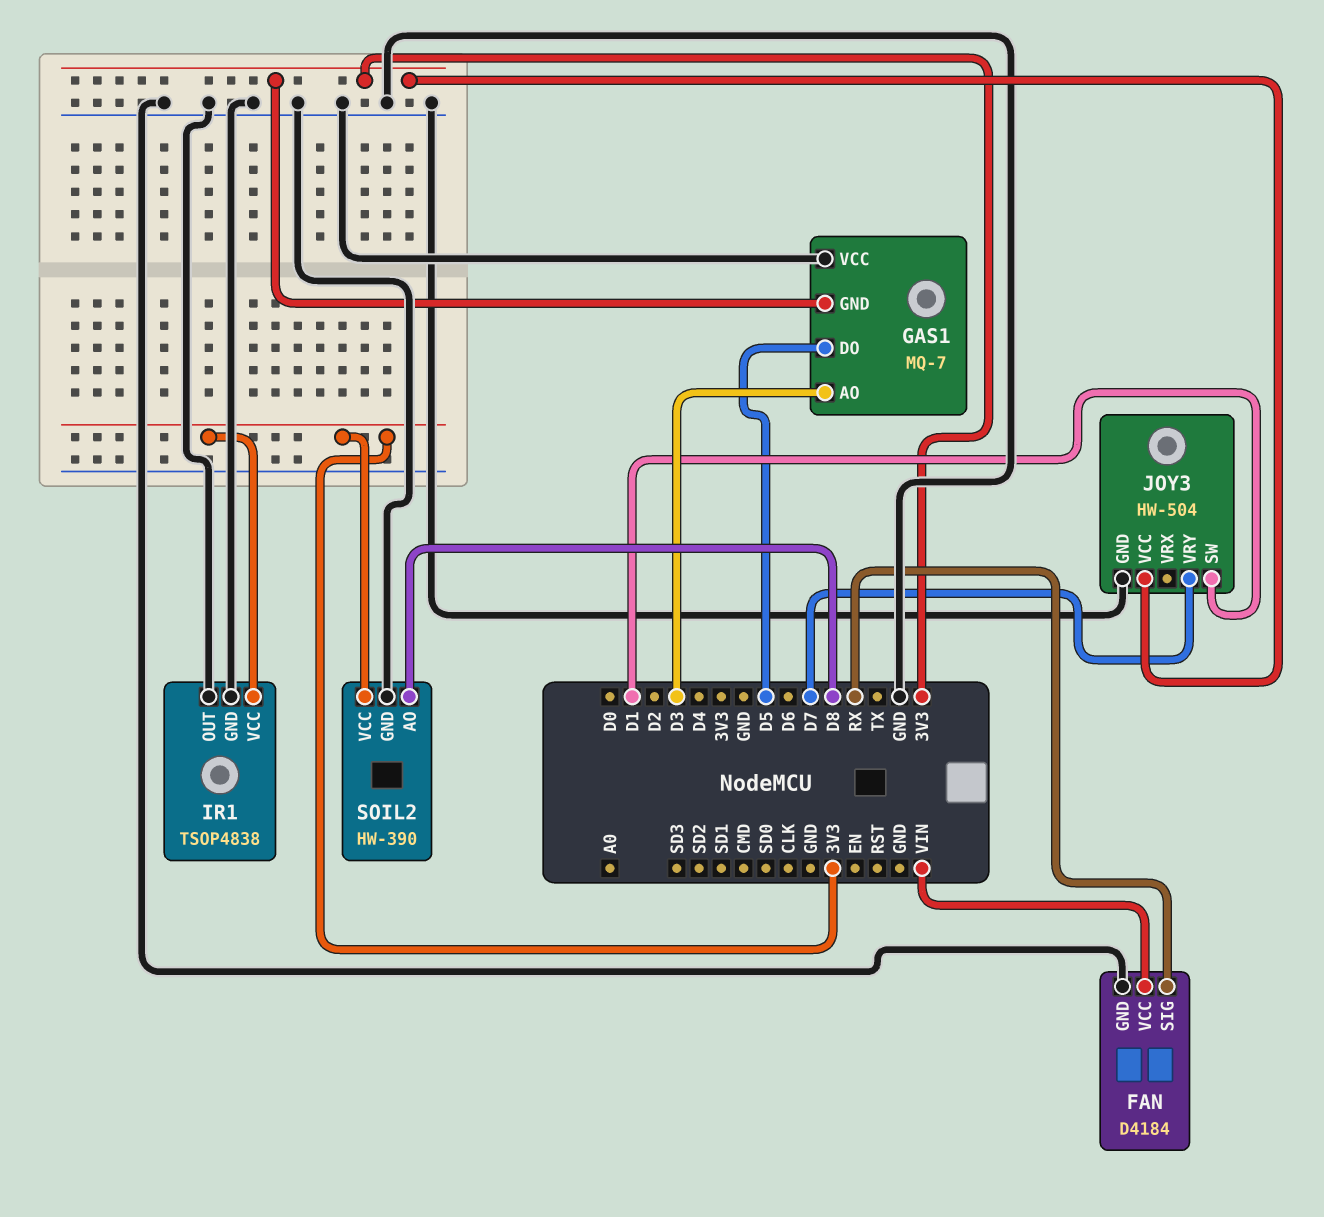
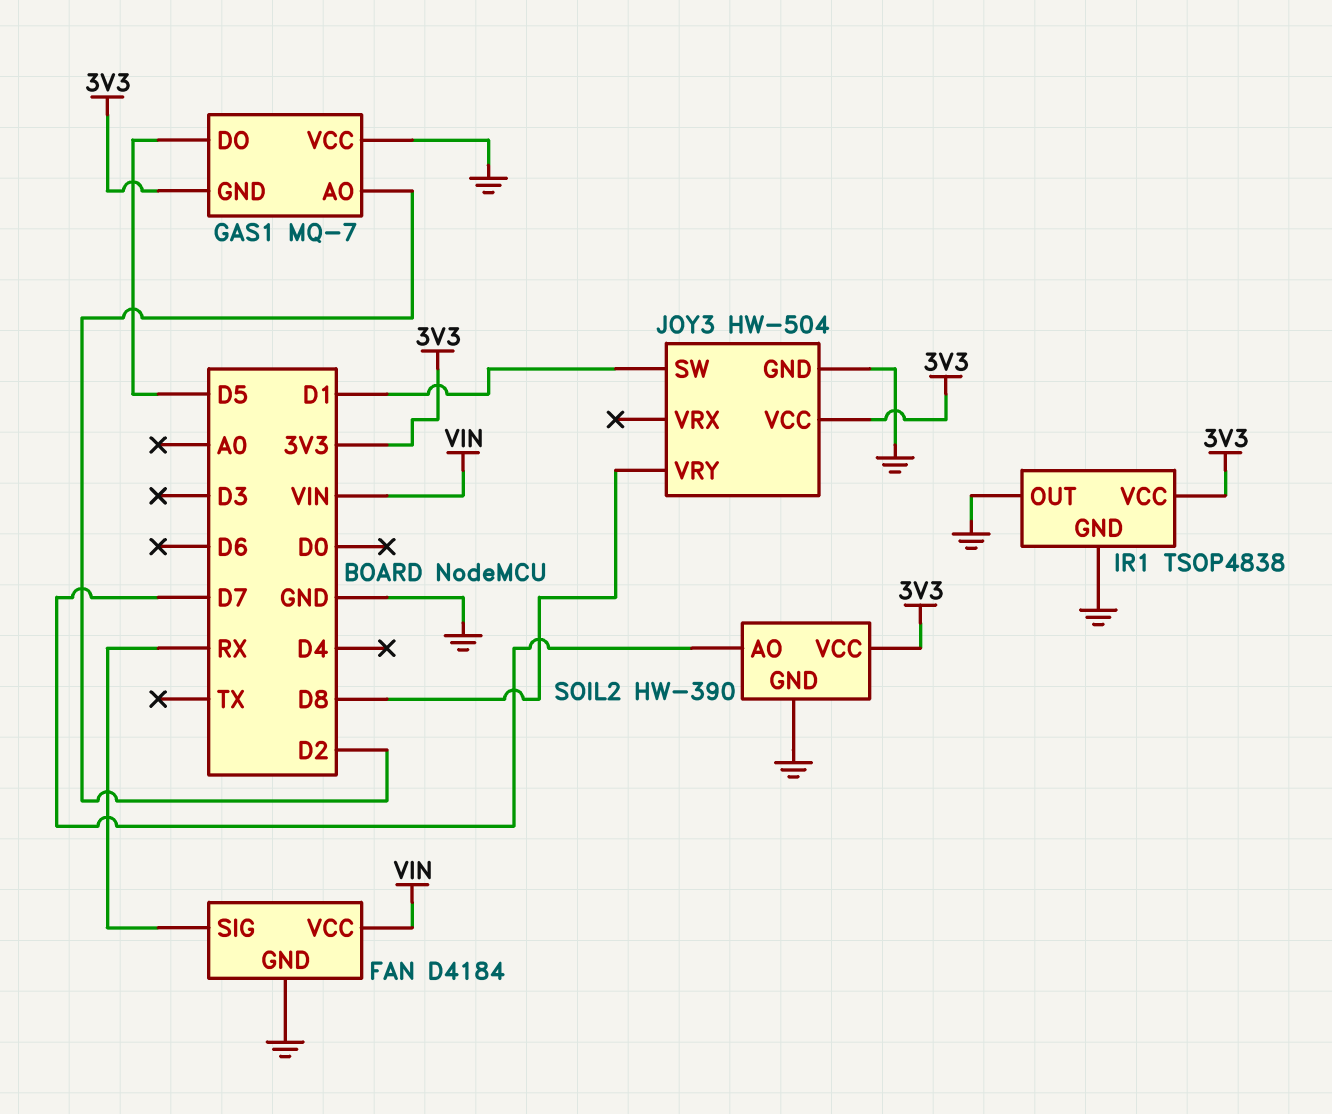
GAS1 pin AO: D3 -> D2
JOY3 pin VRY: D7 -> D8
SOIL2 pin AO: D8 -> D7

